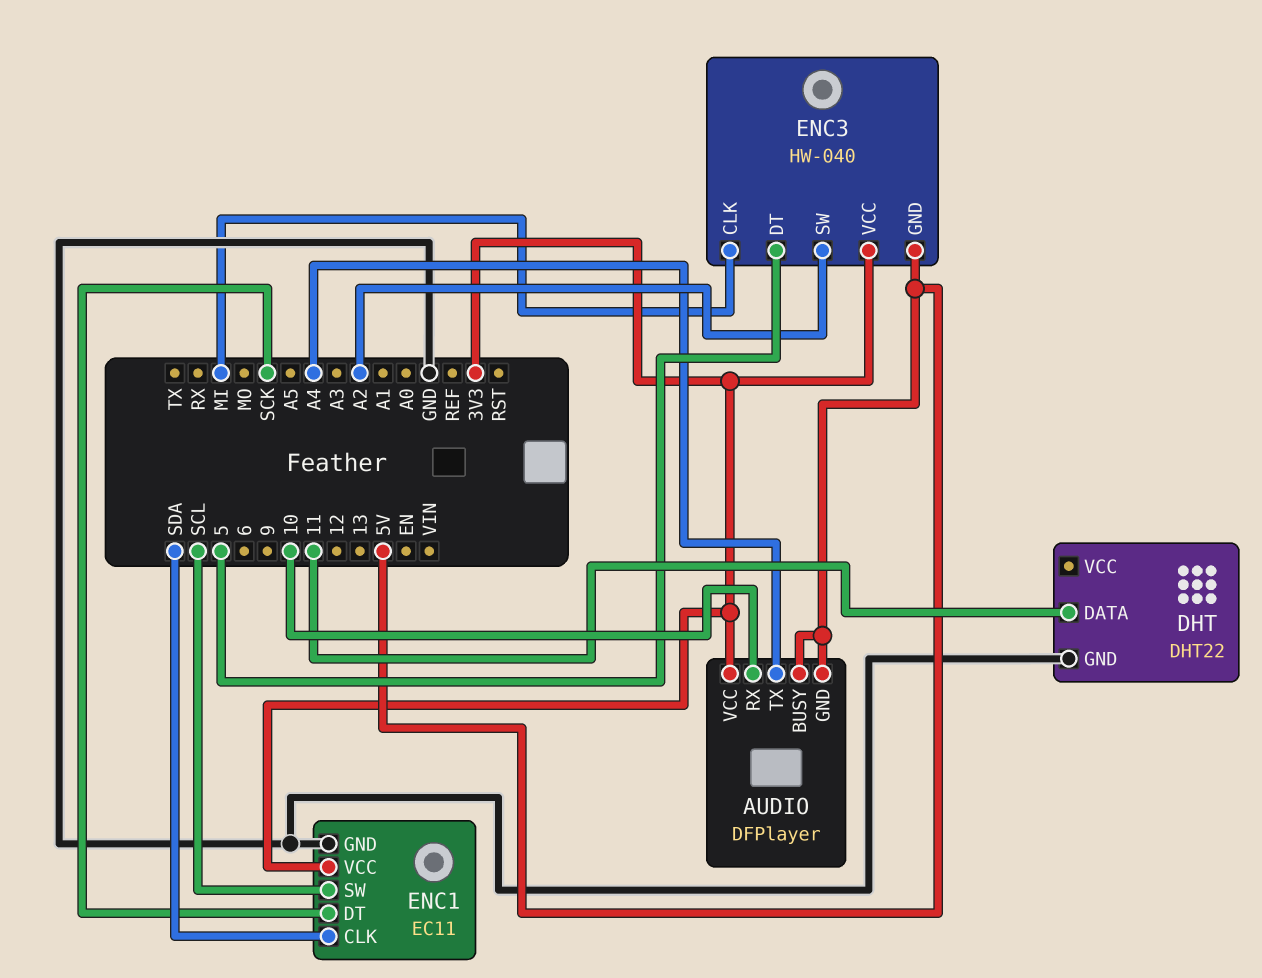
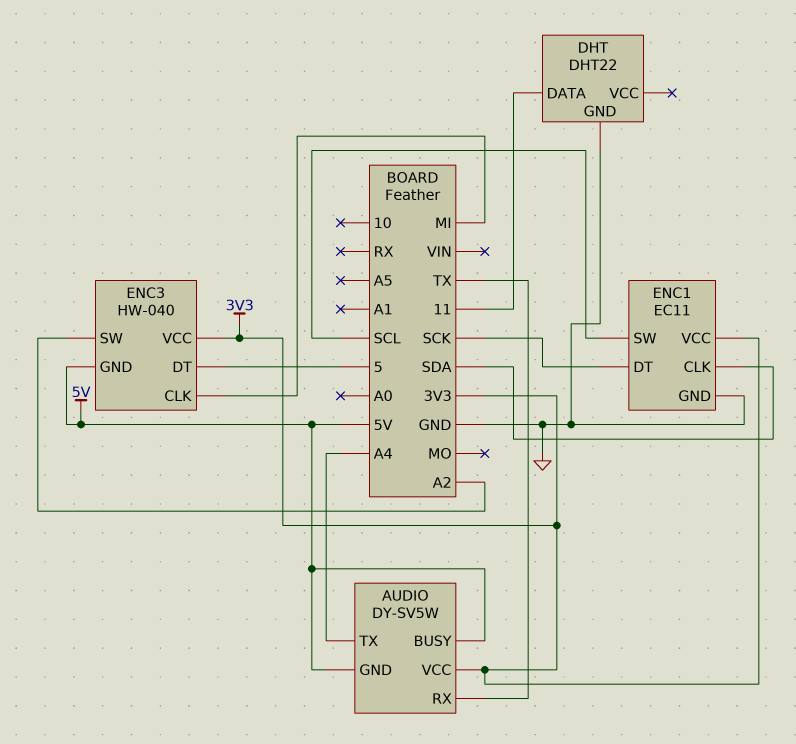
AUDIO: DFPlayer -> DY-SV5W
AUDIO pin RX: 10 -> TX

